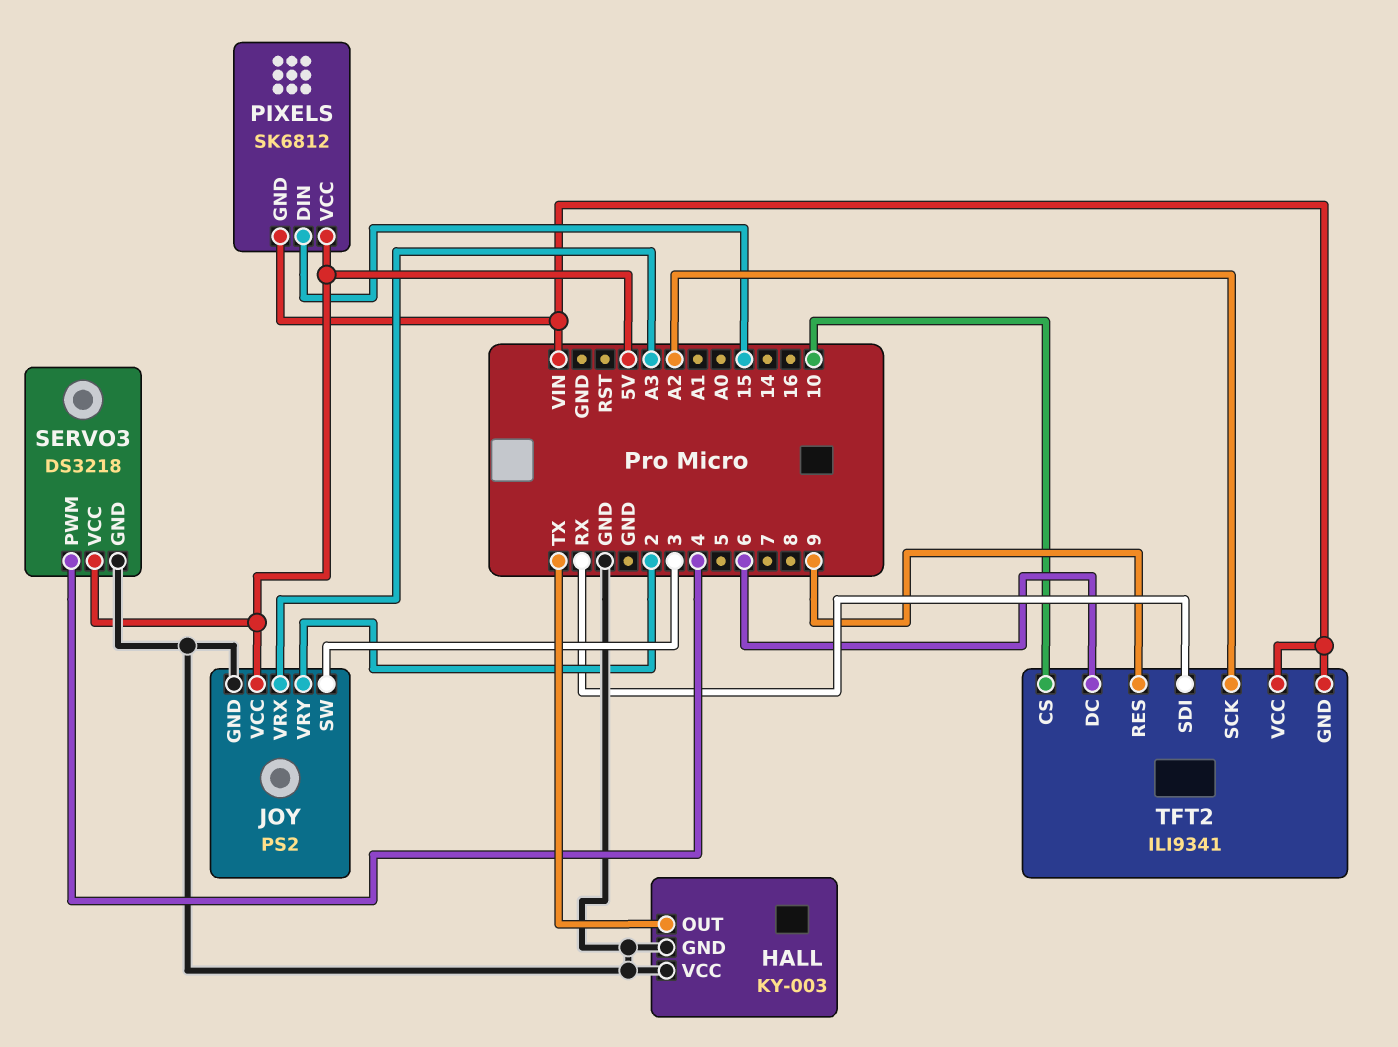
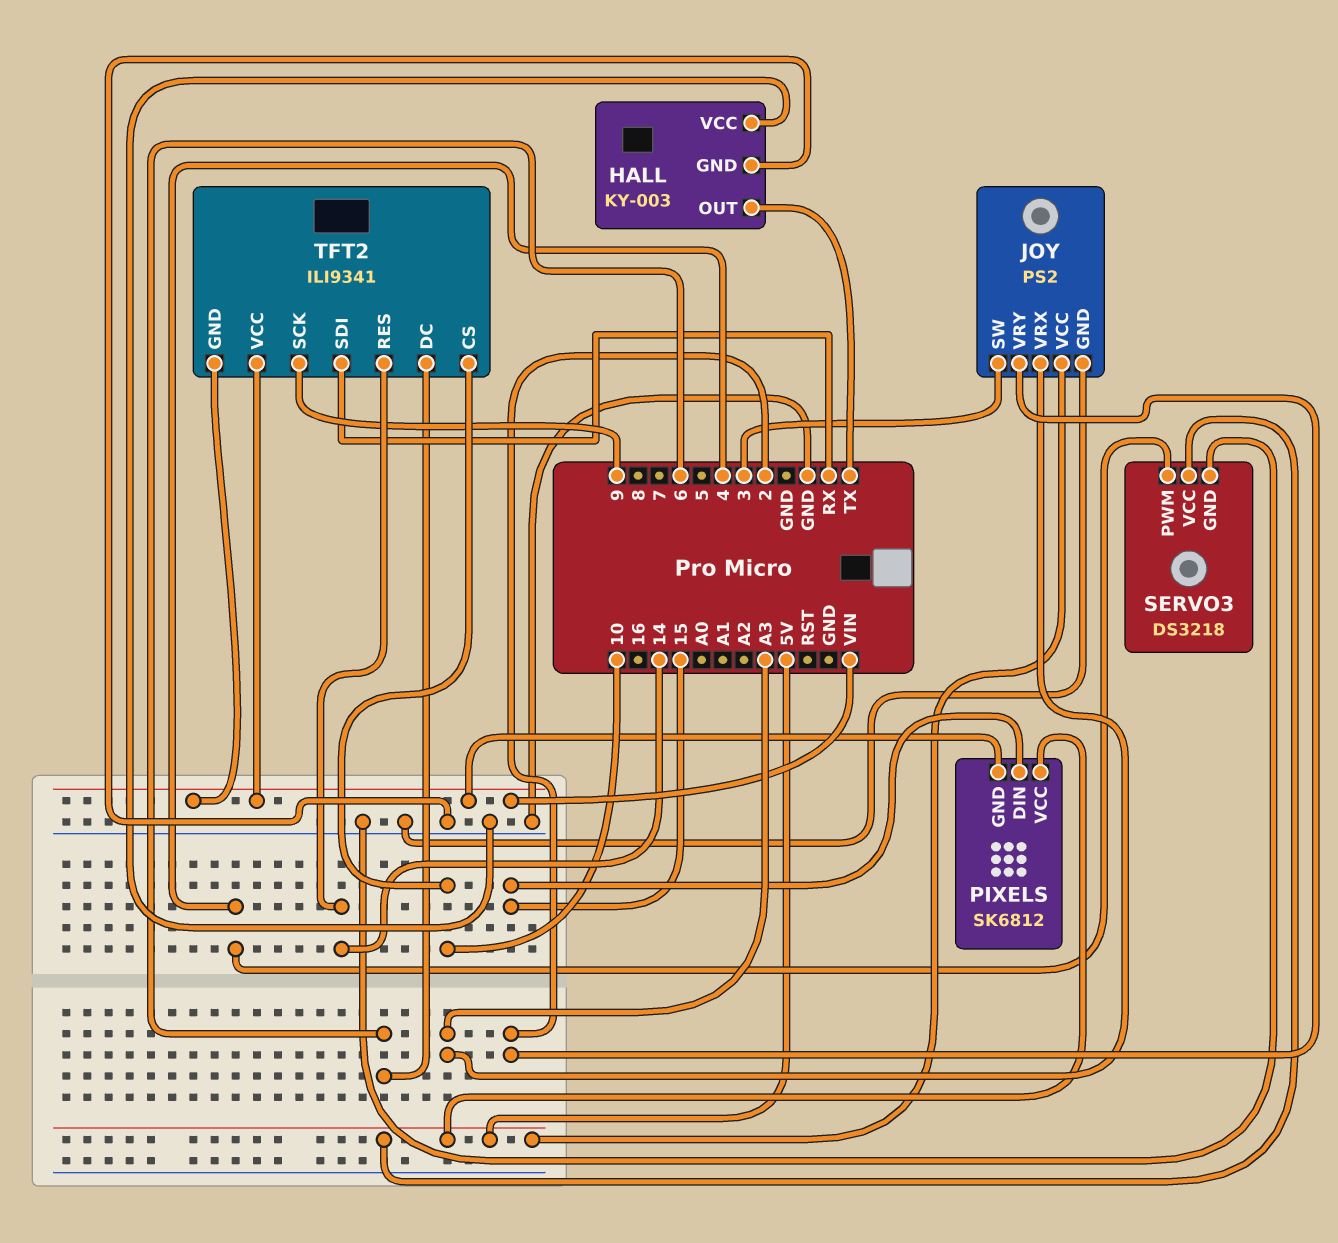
TFT2 pin RES: 9 -> 14
TFT2 pin SCK: A2 -> 9

